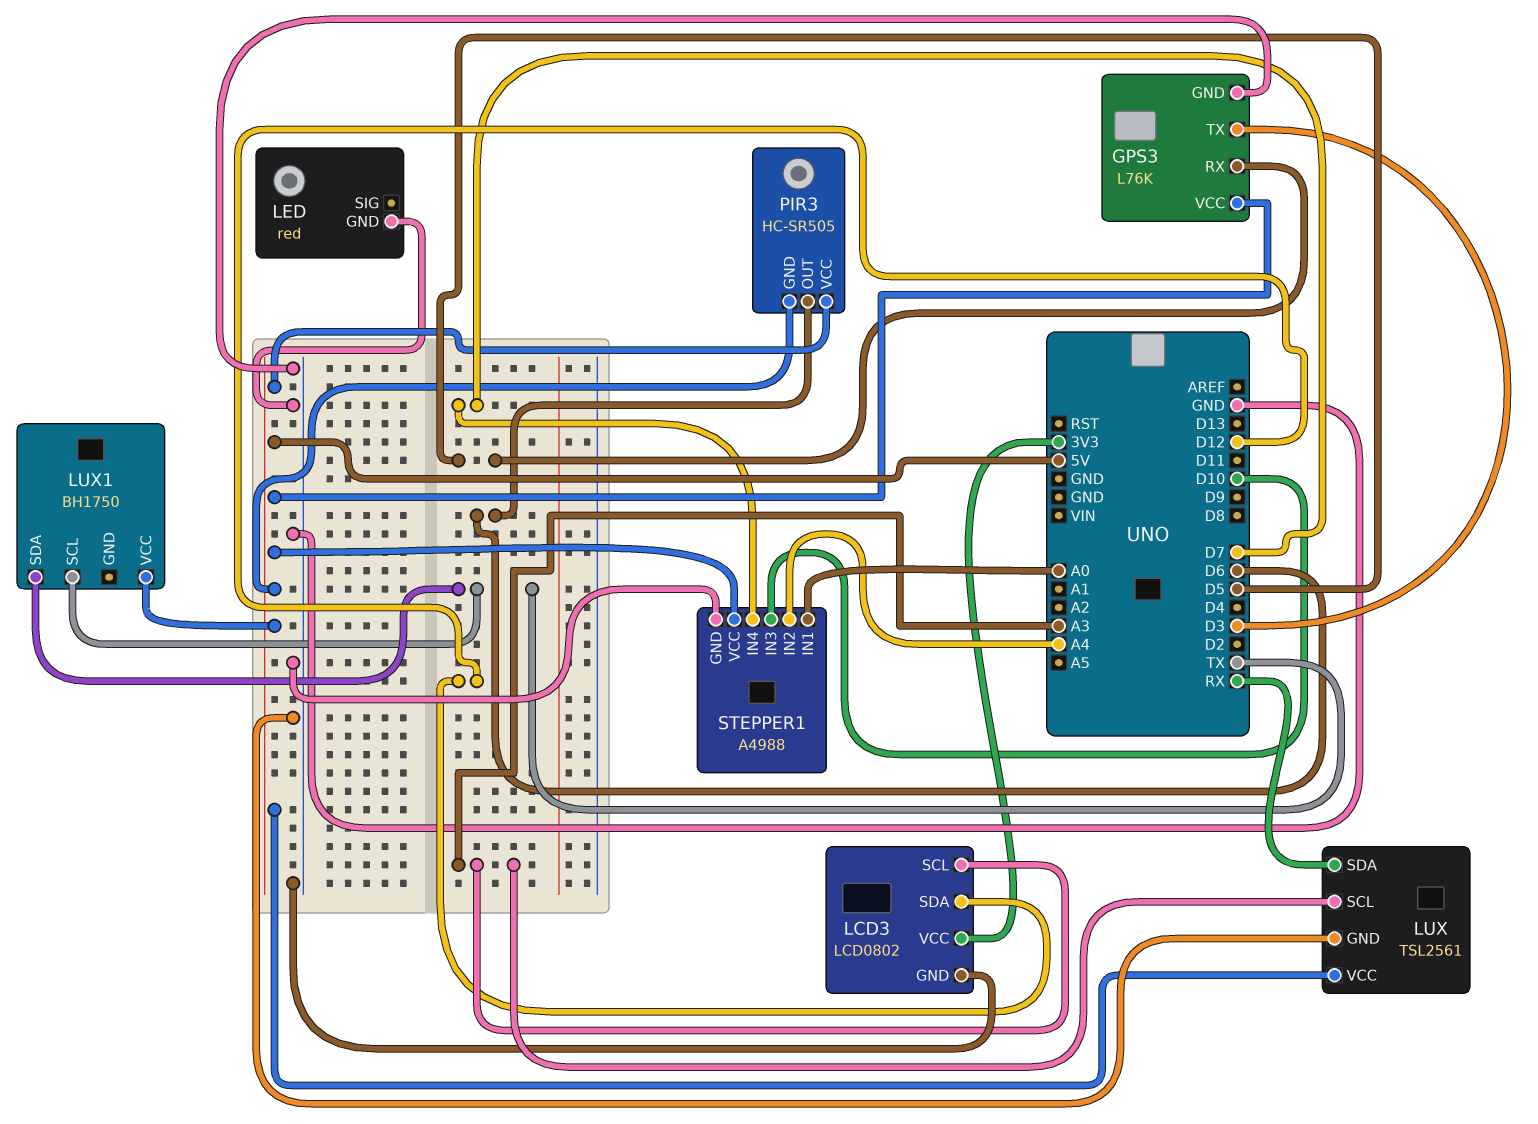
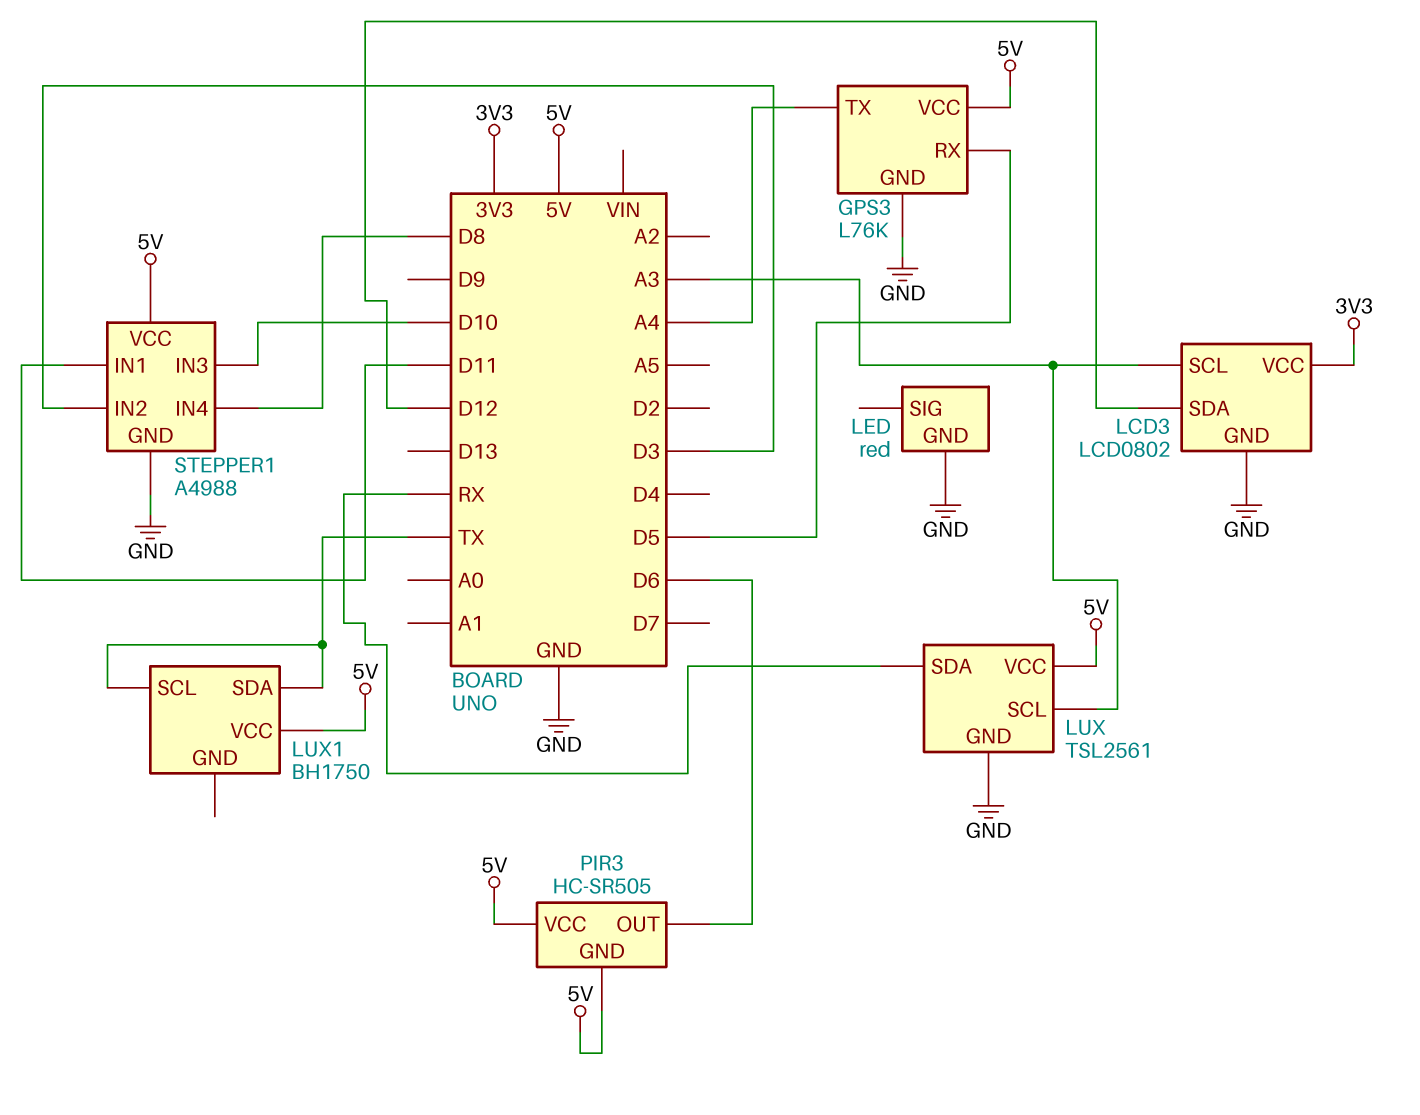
GPS3 pin TX: D3 -> A4
STEPPER1 pin IN1: A0 -> D11
STEPPER1 pin IN2: A4 -> D3
STEPPER1 pin IN4: D7 -> D8

